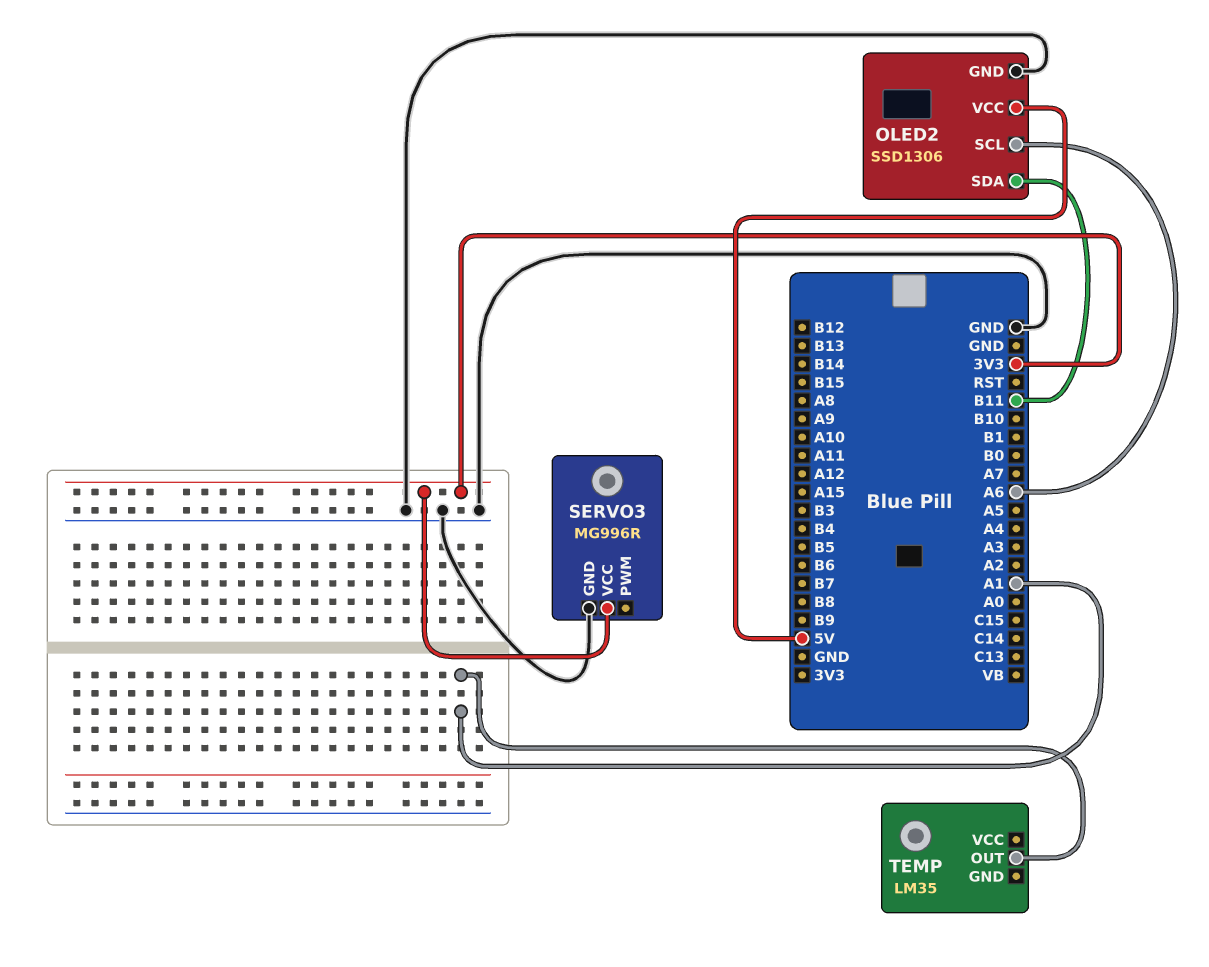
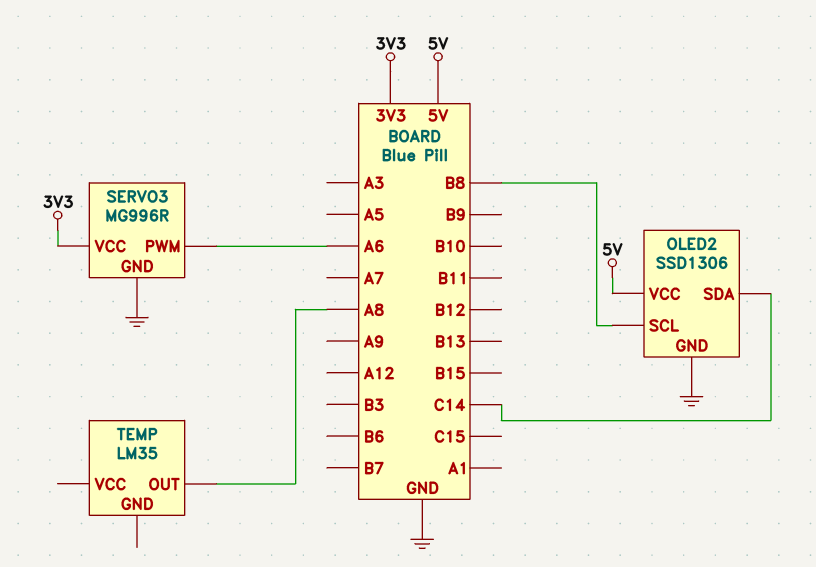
OLED2 pin SCL: A6 -> B8
OLED2 pin SDA: B11 -> C14
SERVO3 pin PWM: none -> A6
TEMP pin OUT: A1 -> A8

